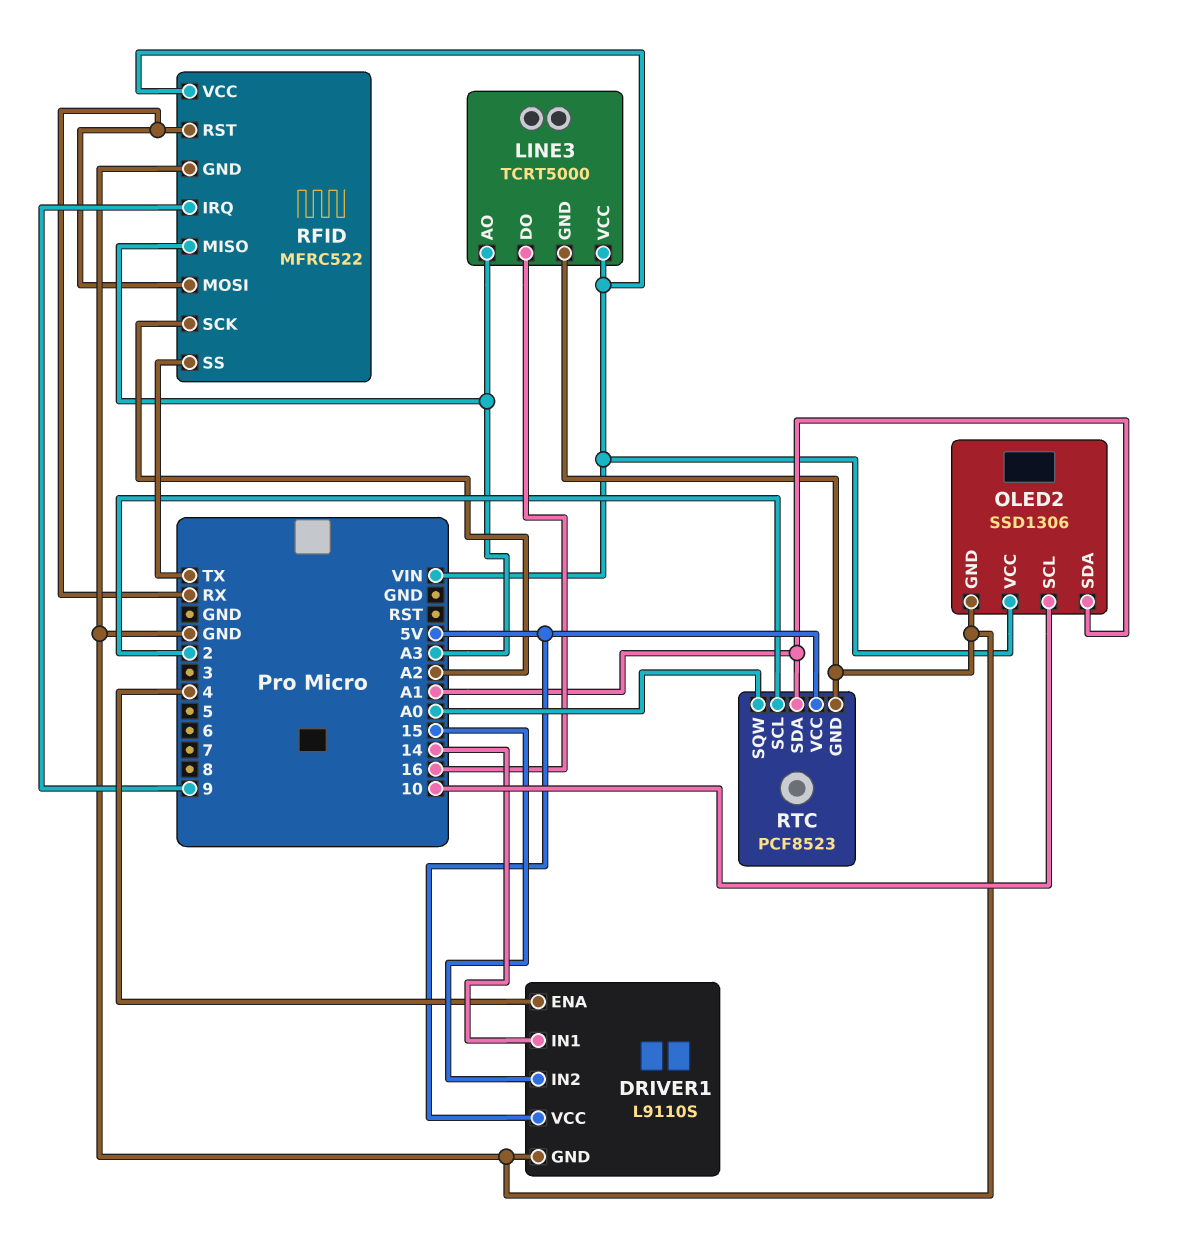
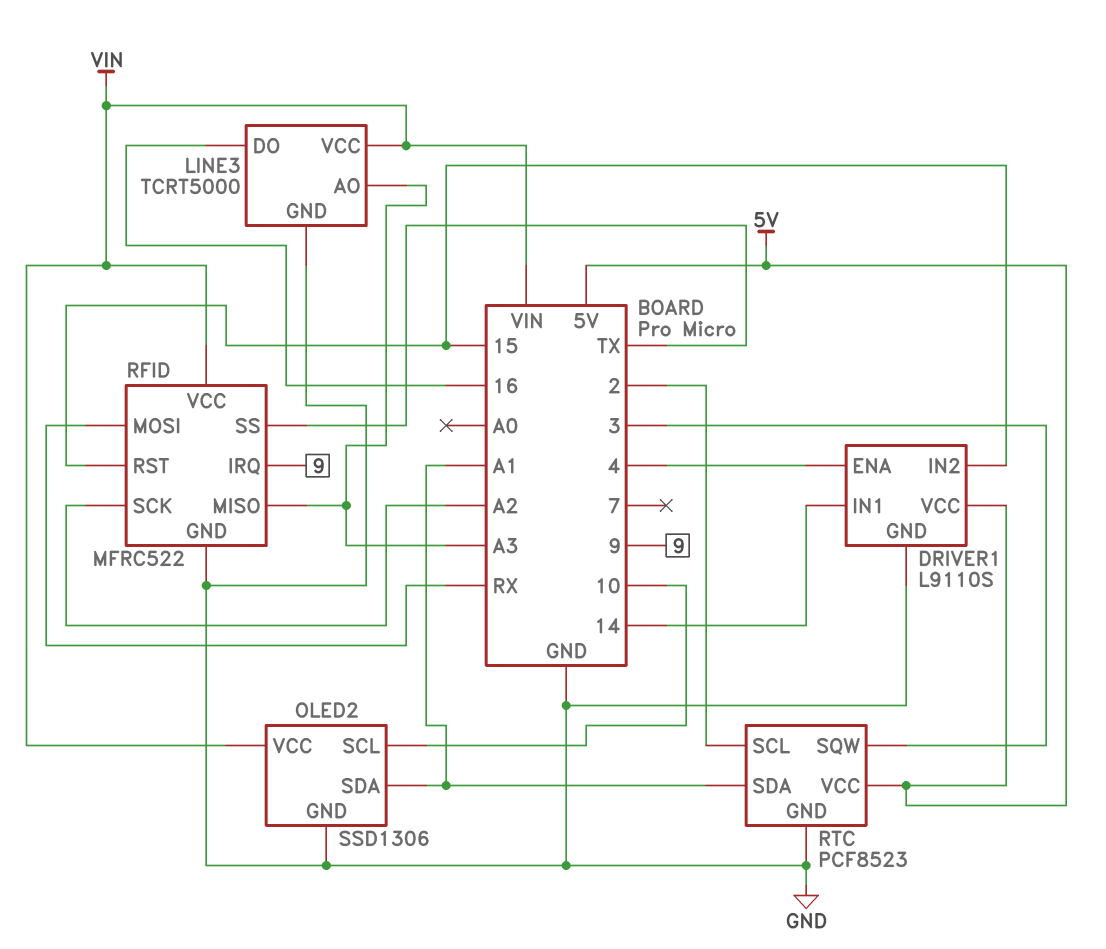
RFID pin RST: RX -> 15
RTC pin SQW: A0 -> 3

